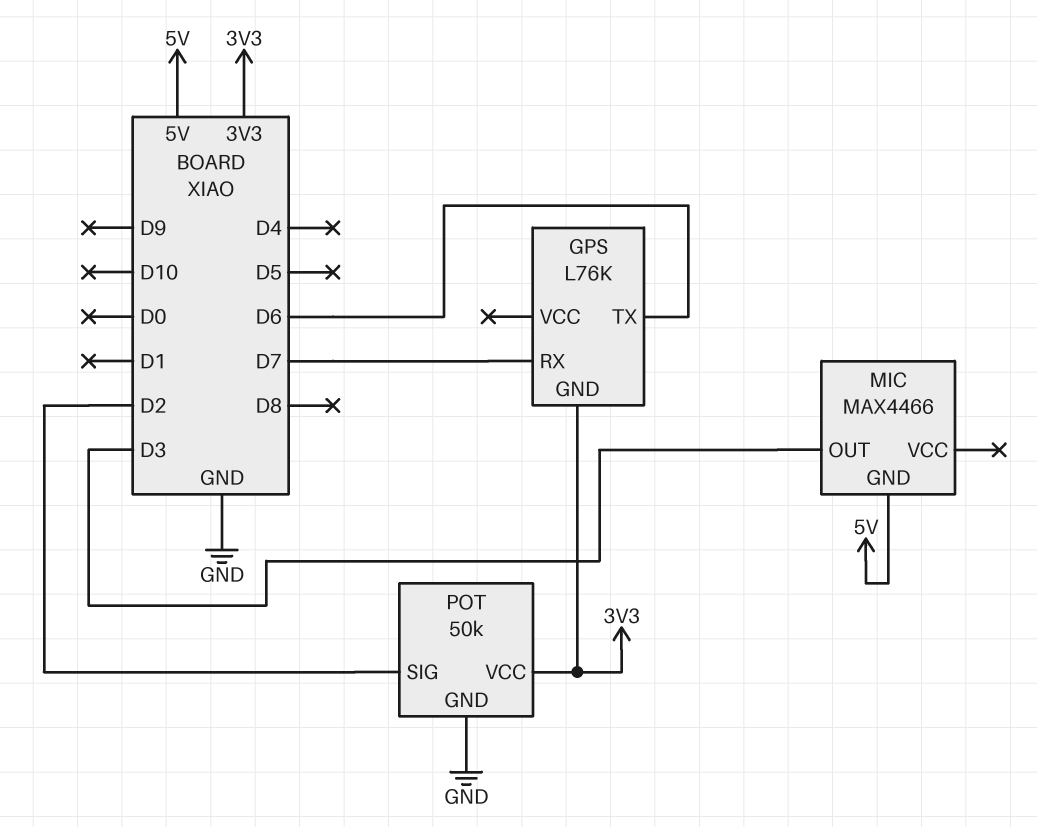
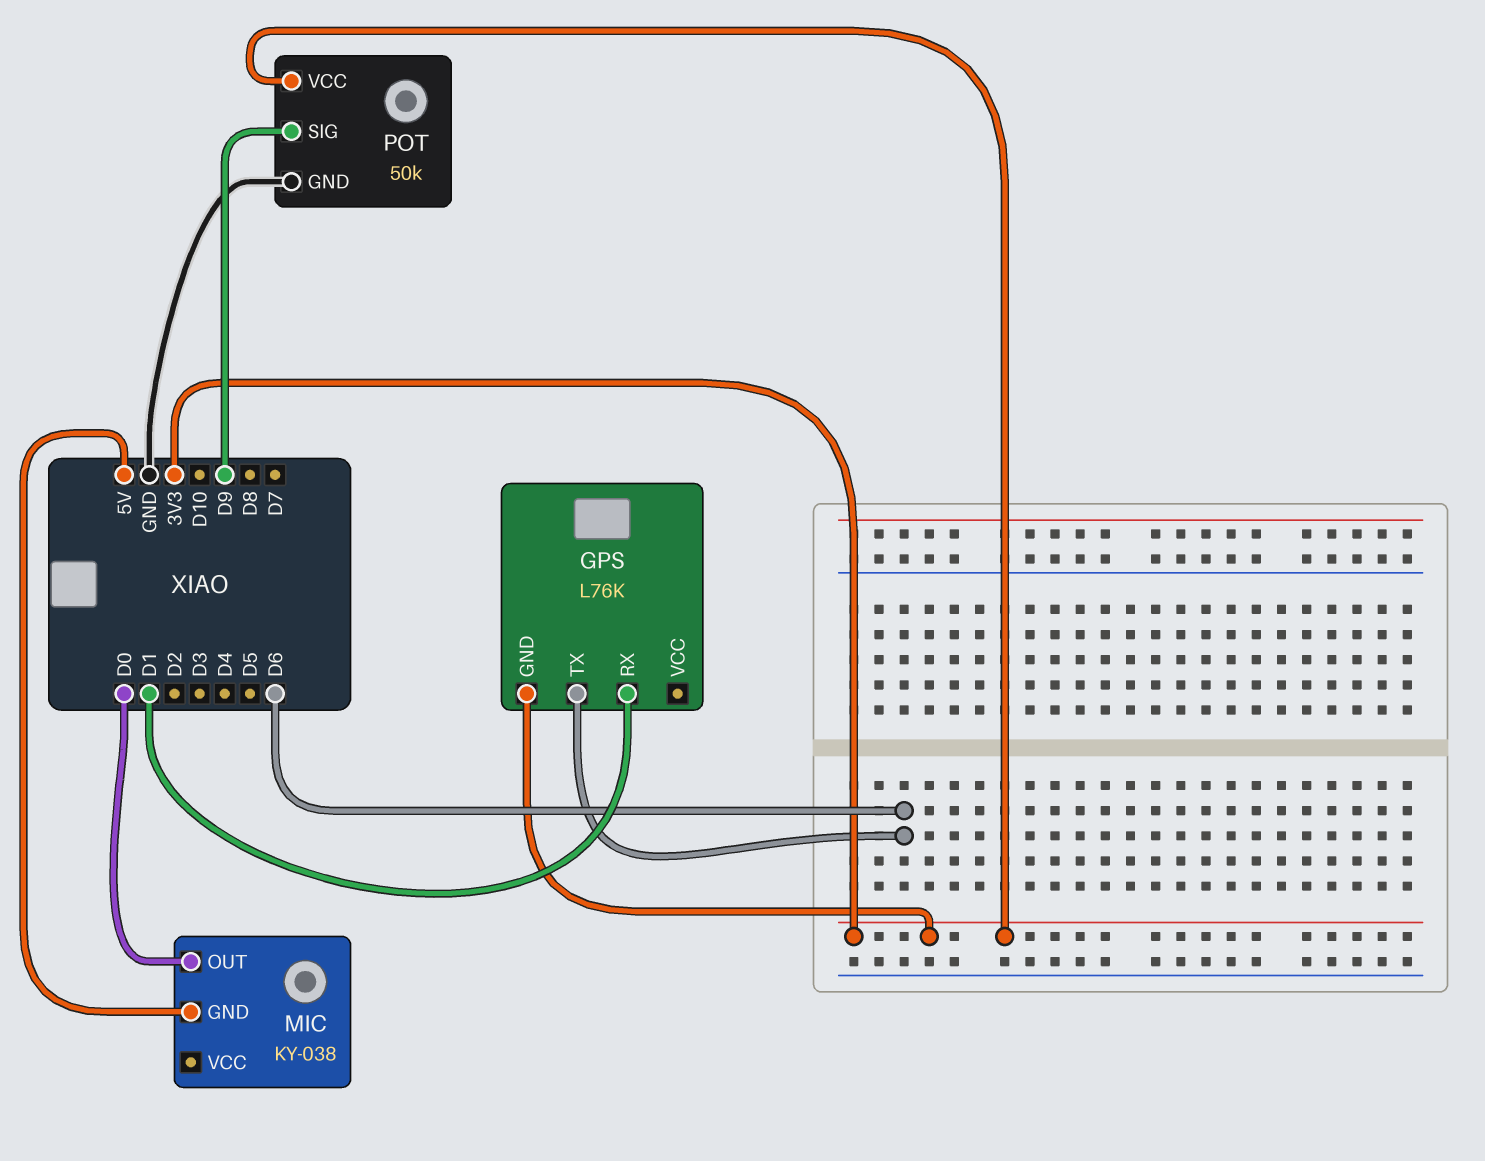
GPS pin RX: D7 -> D1
MIC: MAX4466 -> KY-038
MIC pin OUT: D3 -> D0
POT pin SIG: D2 -> D9

